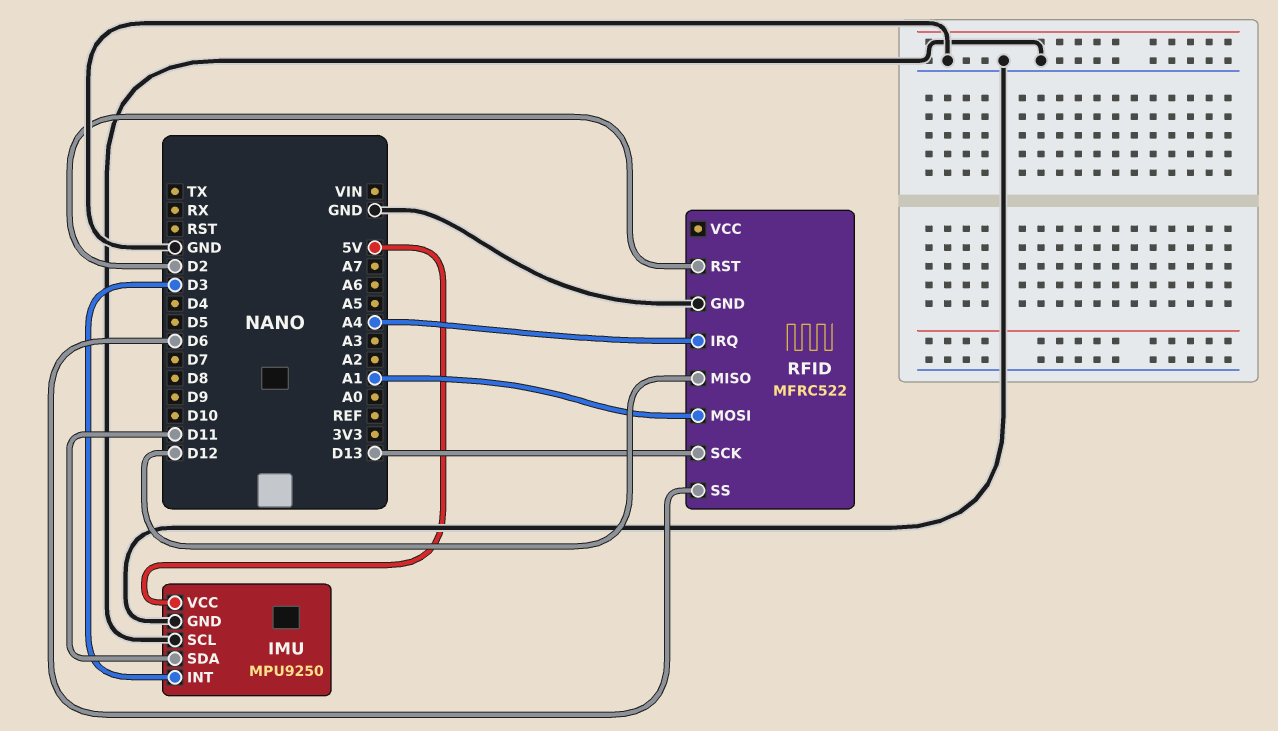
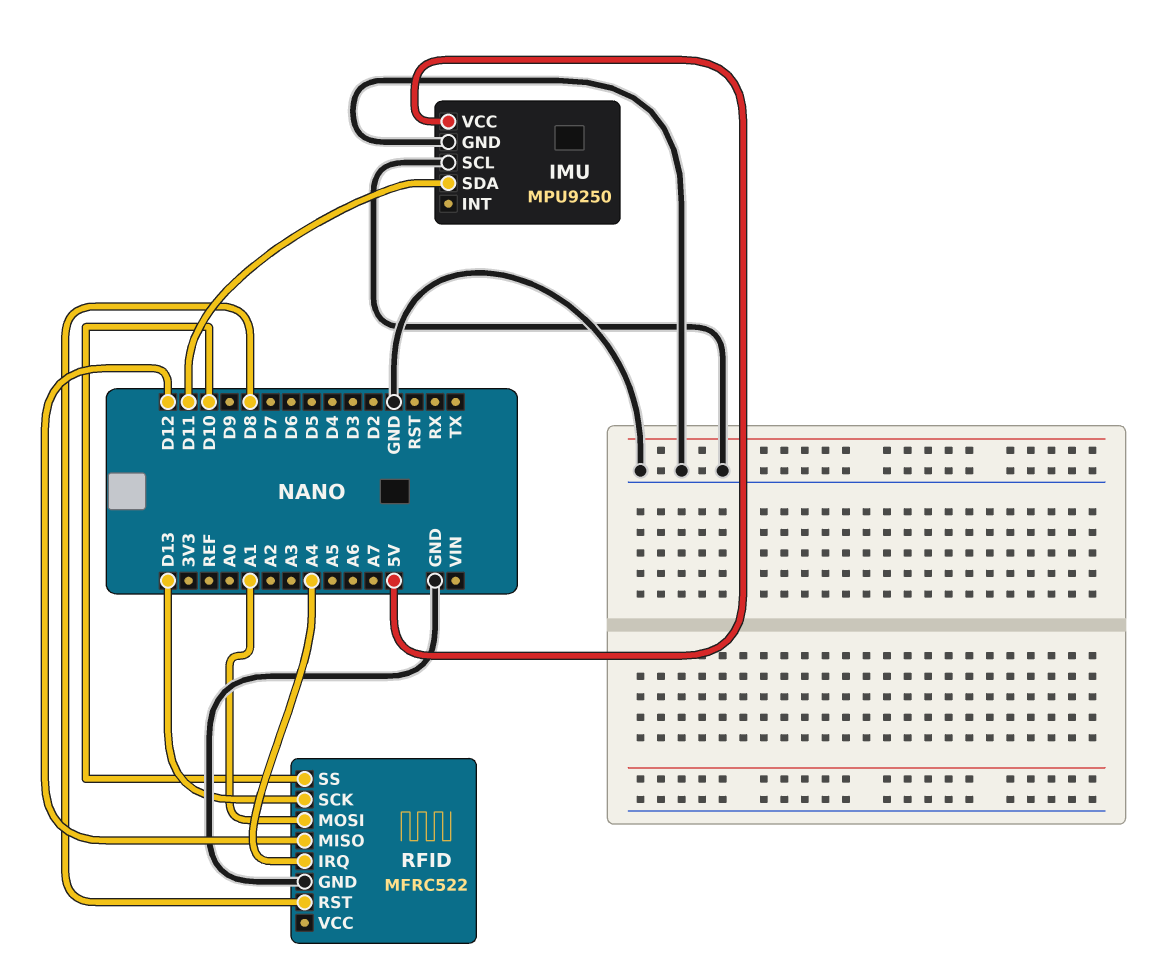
IMU pin INT: D3 -> none
RFID pin RST: D2 -> D8
RFID pin SS: D6 -> D10

